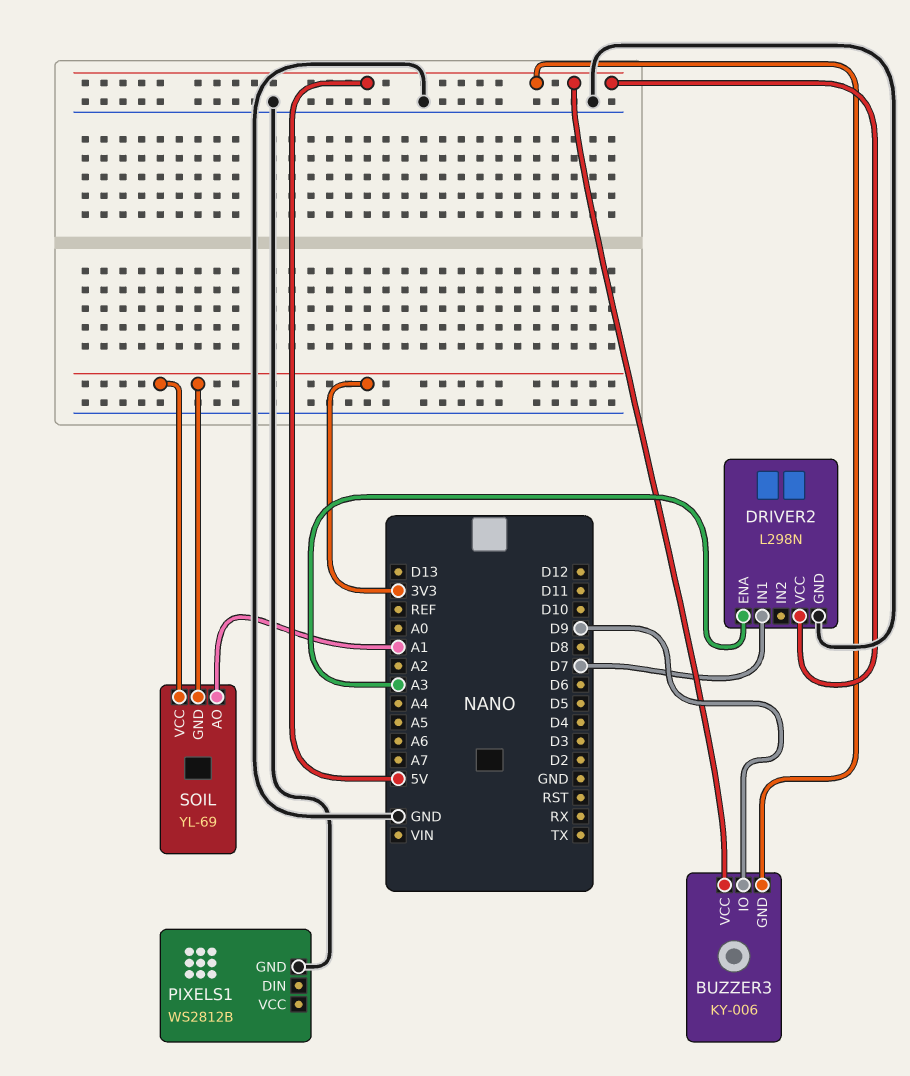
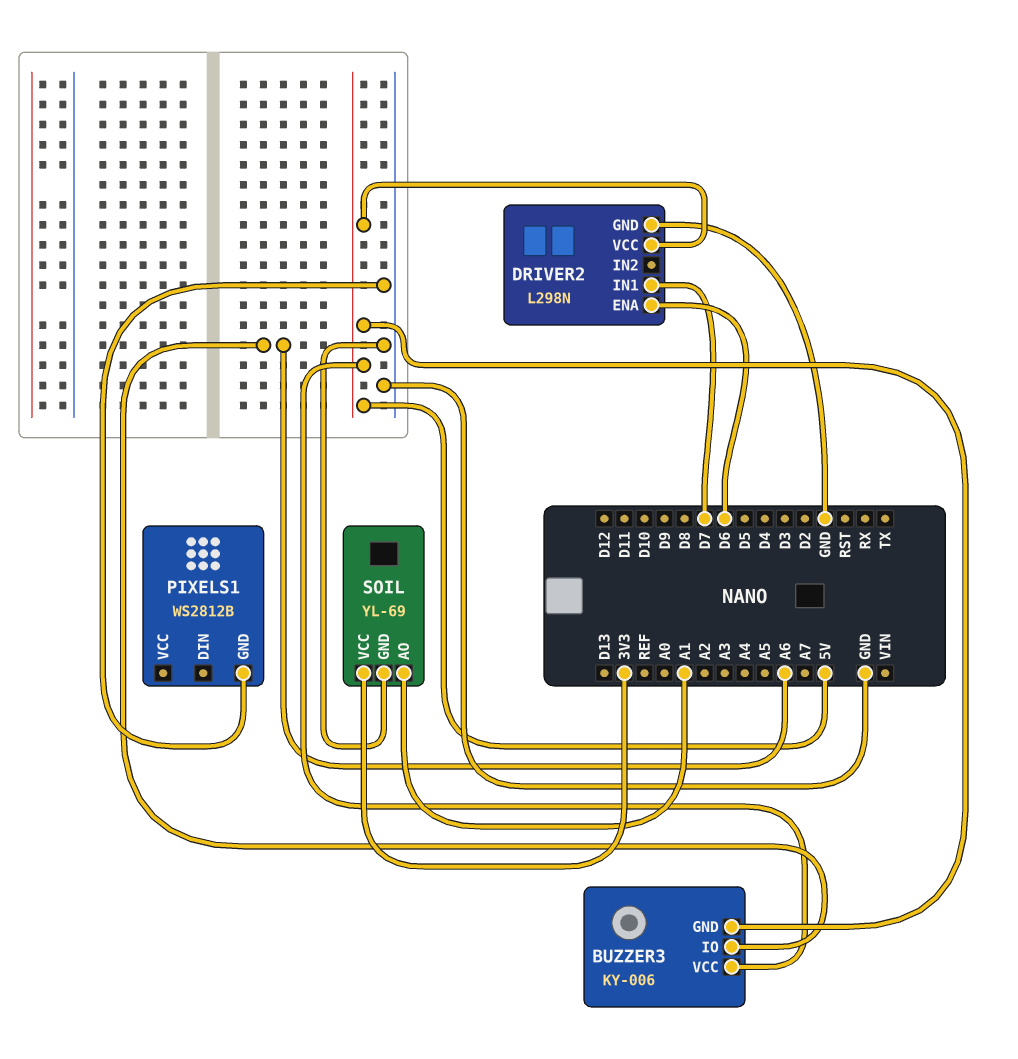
BUZZER3 pin IO: D9 -> A6
DRIVER2 pin ENA: A3 -> D6
SOIL pin GND: 3V3 -> GND

